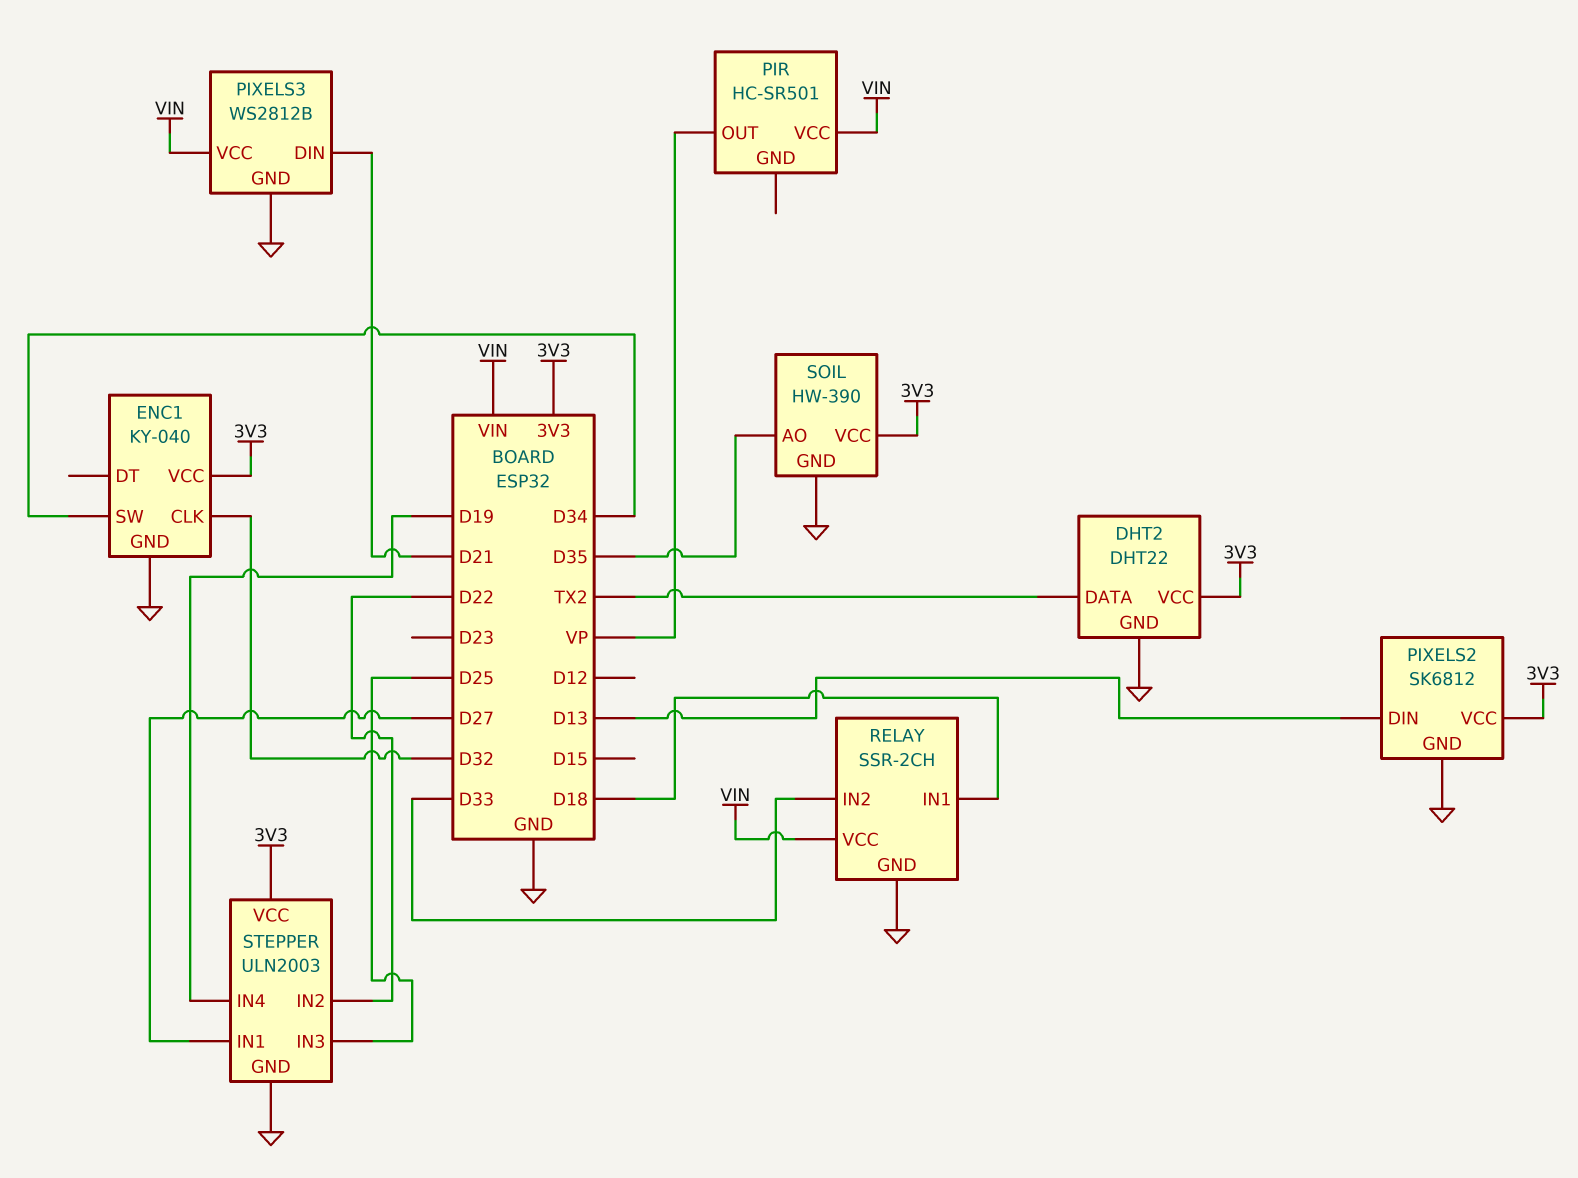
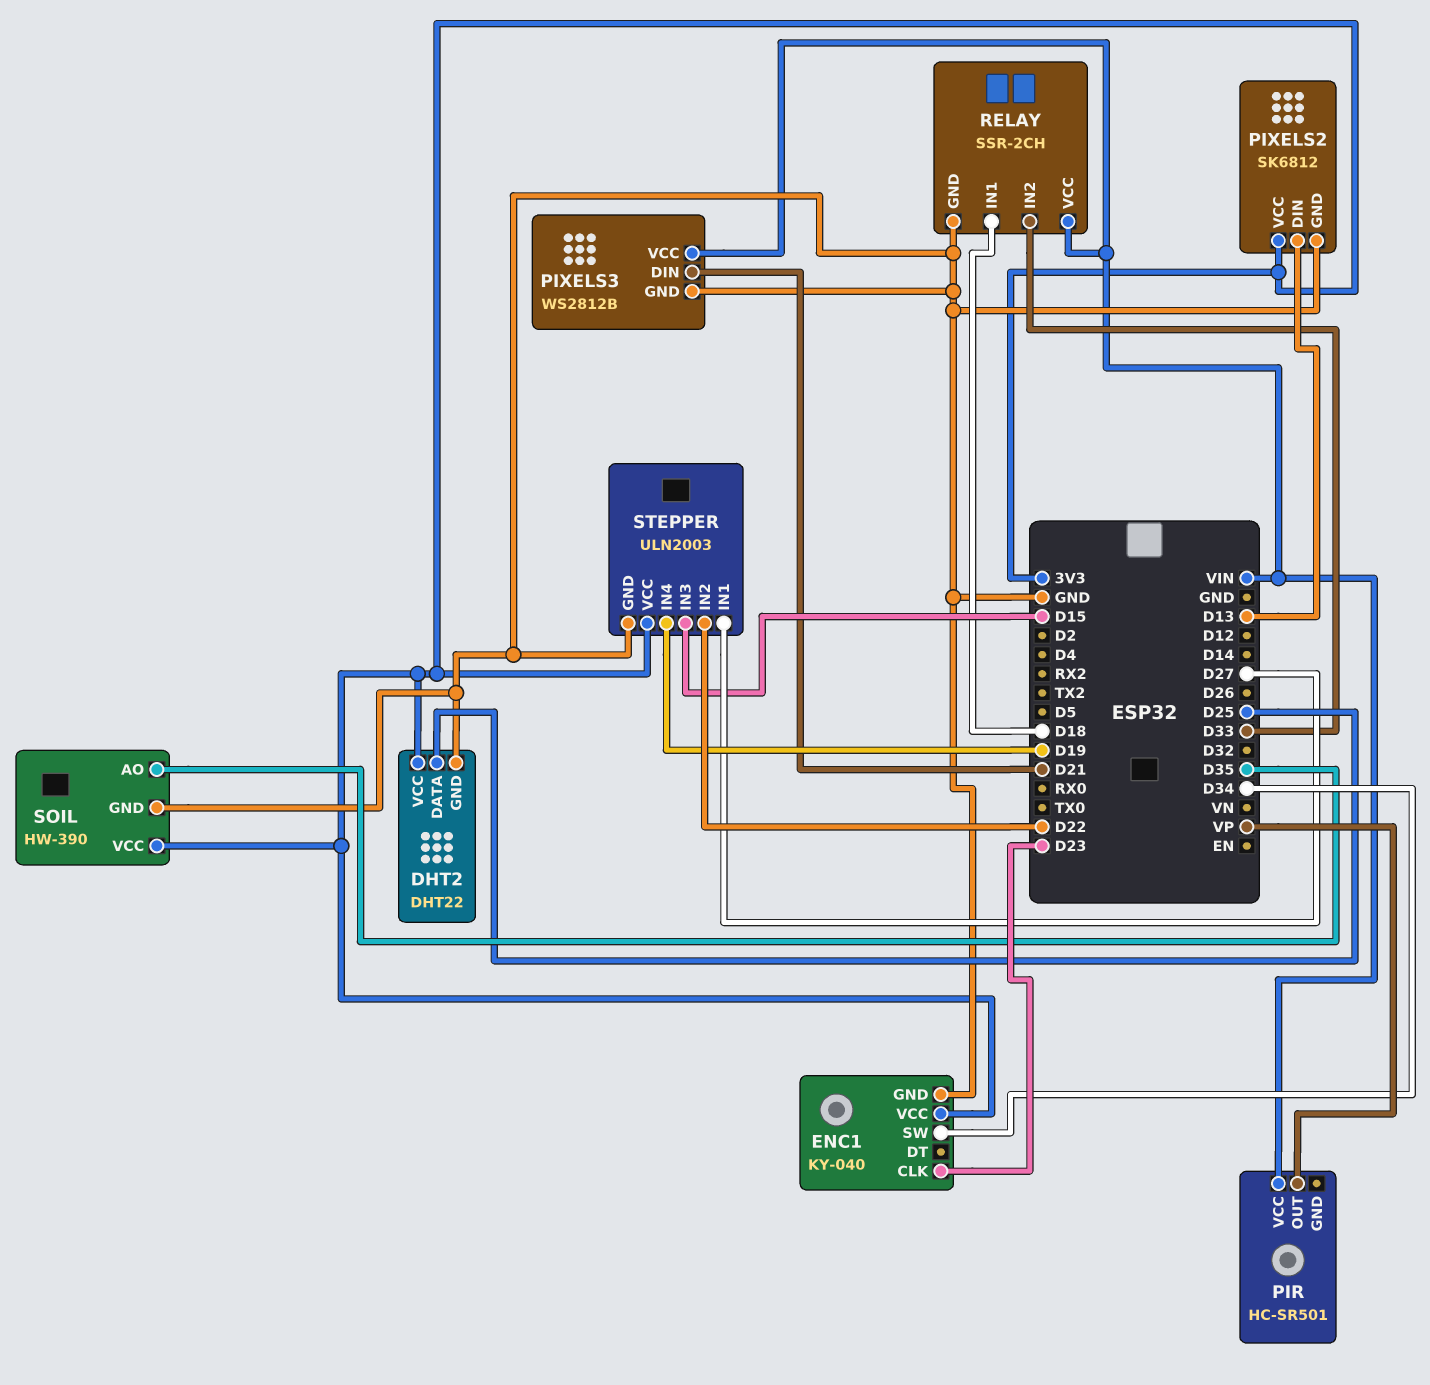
DHT2 pin DATA: TX2 -> D25
ENC1 pin CLK: D32 -> D23
STEPPER pin IN3: D25 -> D15

